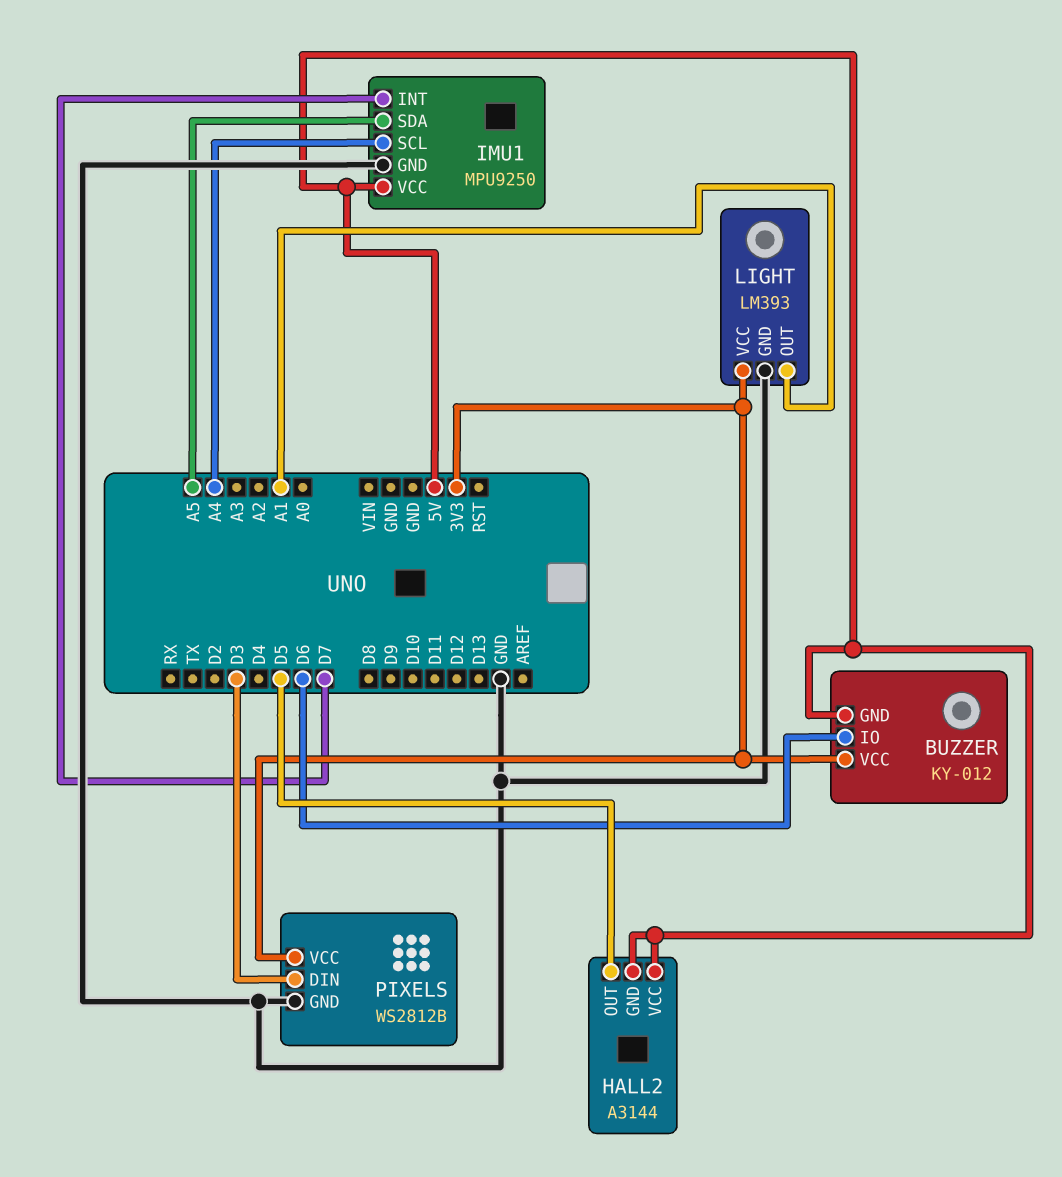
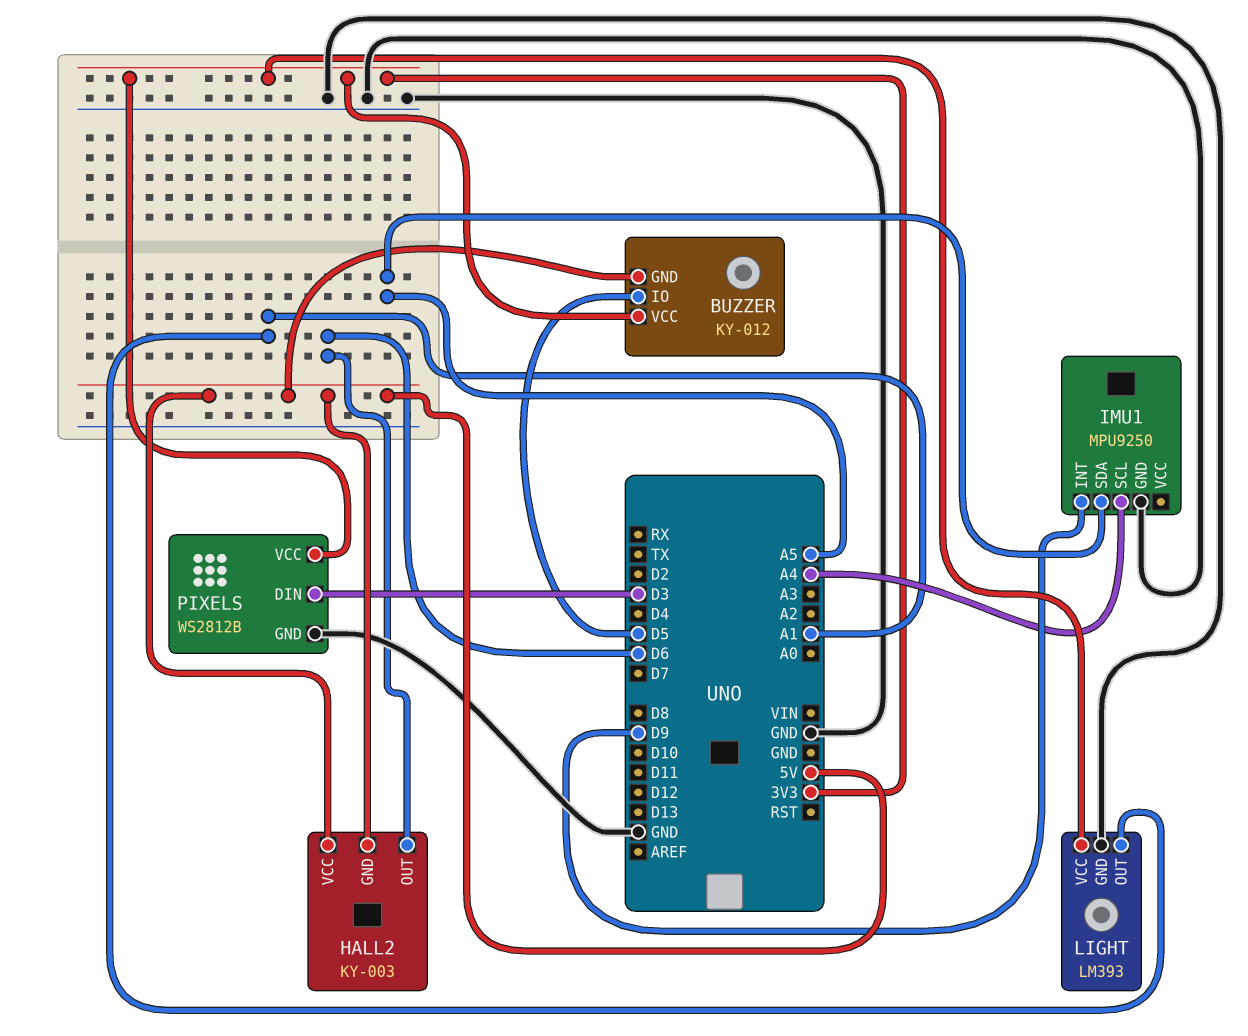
BUZZER pin IO: D6 -> D5
HALL2: A3144 -> KY-003
HALL2 pin OUT: D5 -> D6
IMU1 pin INT: D7 -> D9
IMU1 pin VCC: 5V -> none

